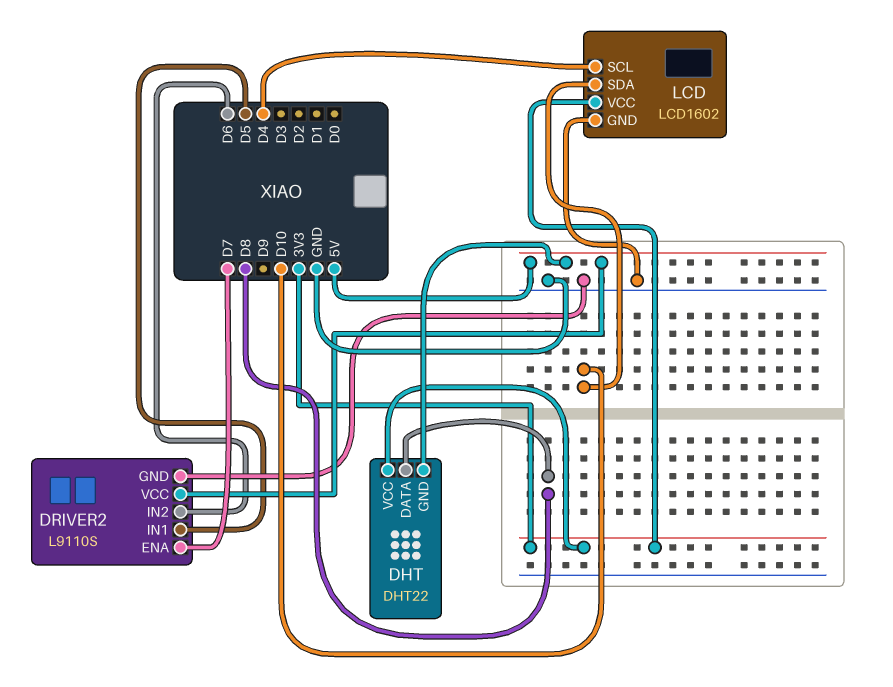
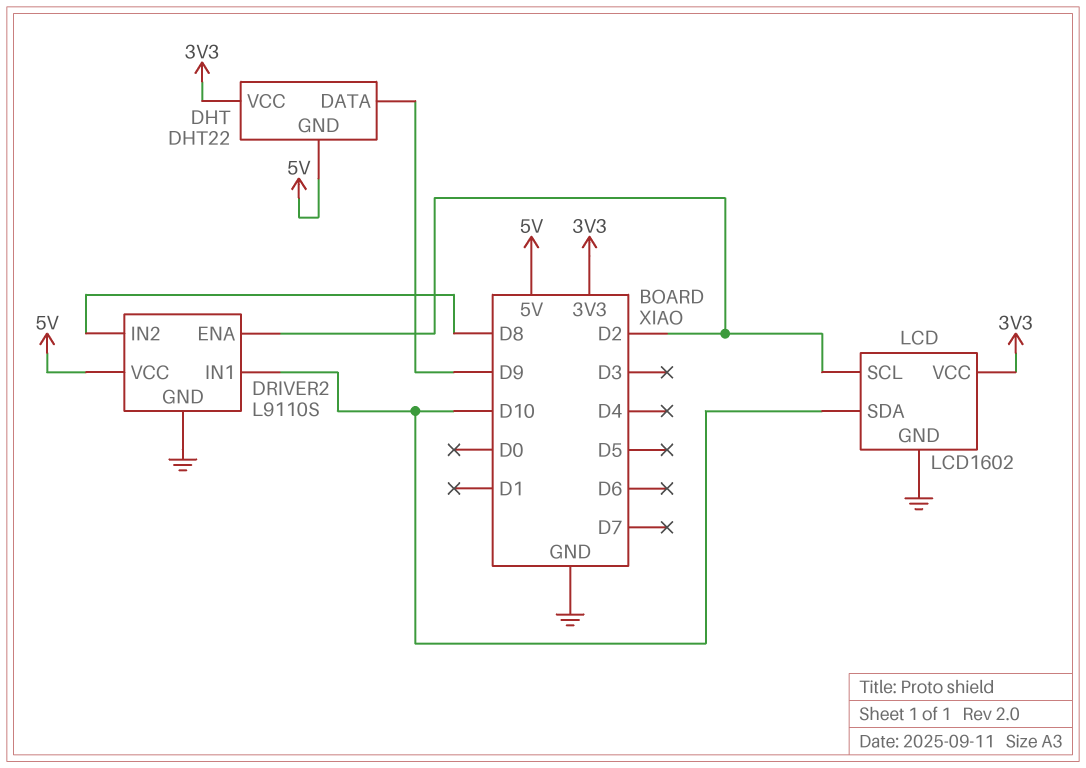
DHT pin DATA: D8 -> D9
DRIVER2 pin ENA: D7 -> D2
DRIVER2 pin IN1: D5 -> D10
DRIVER2 pin IN2: D6 -> D8
LCD pin SCL: D4 -> D2

